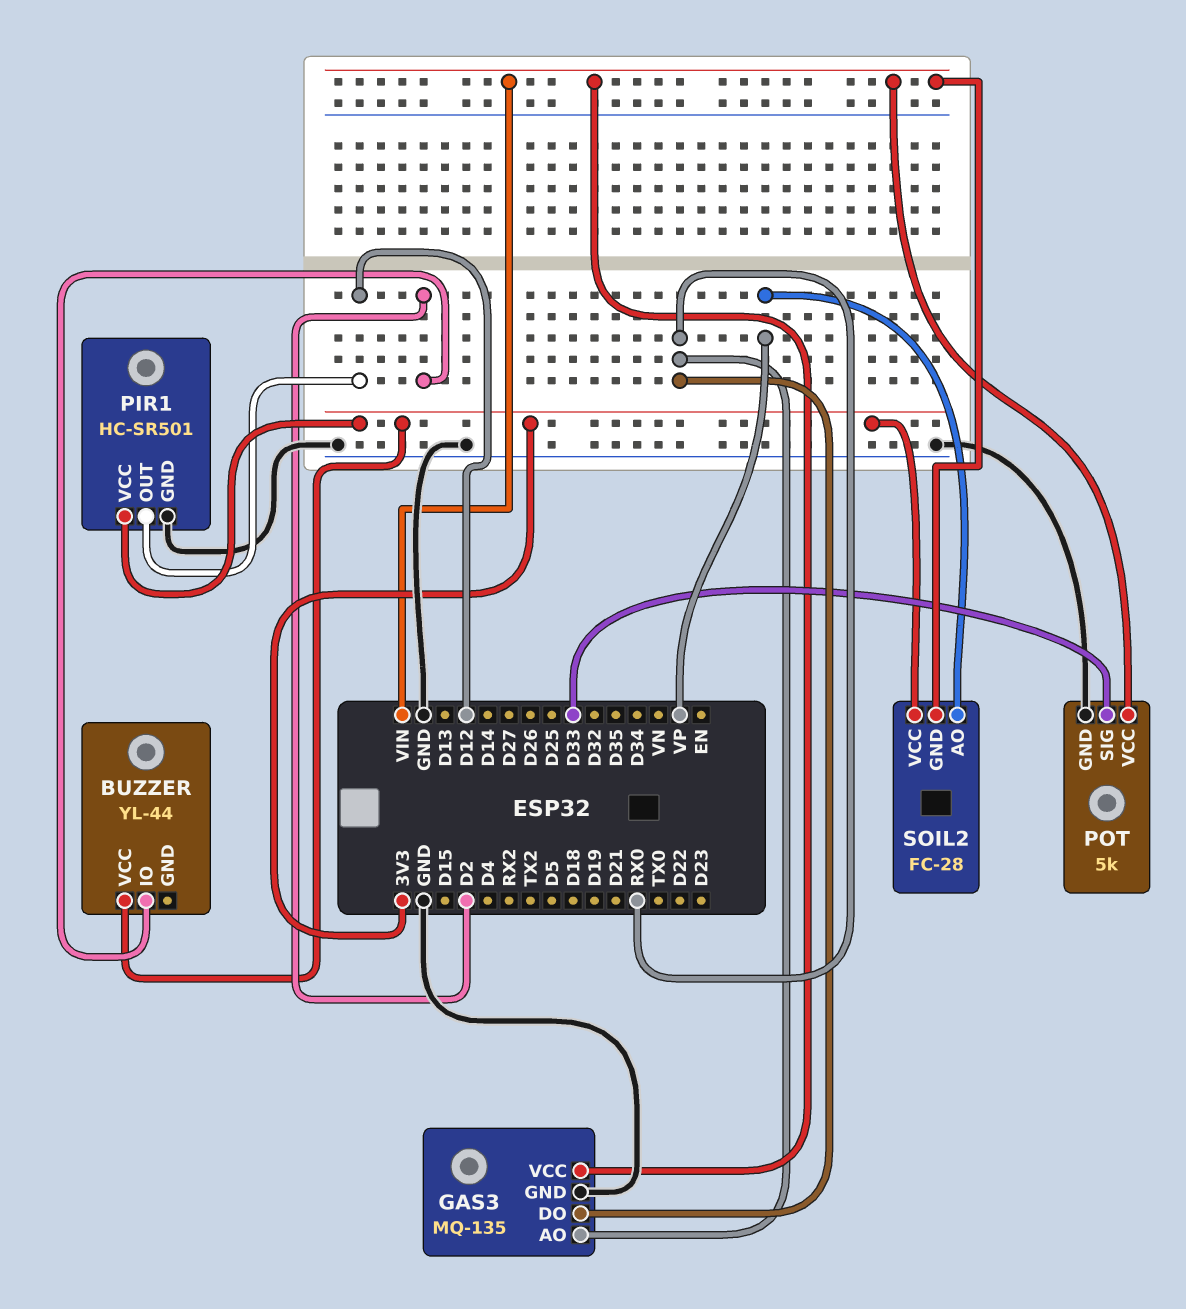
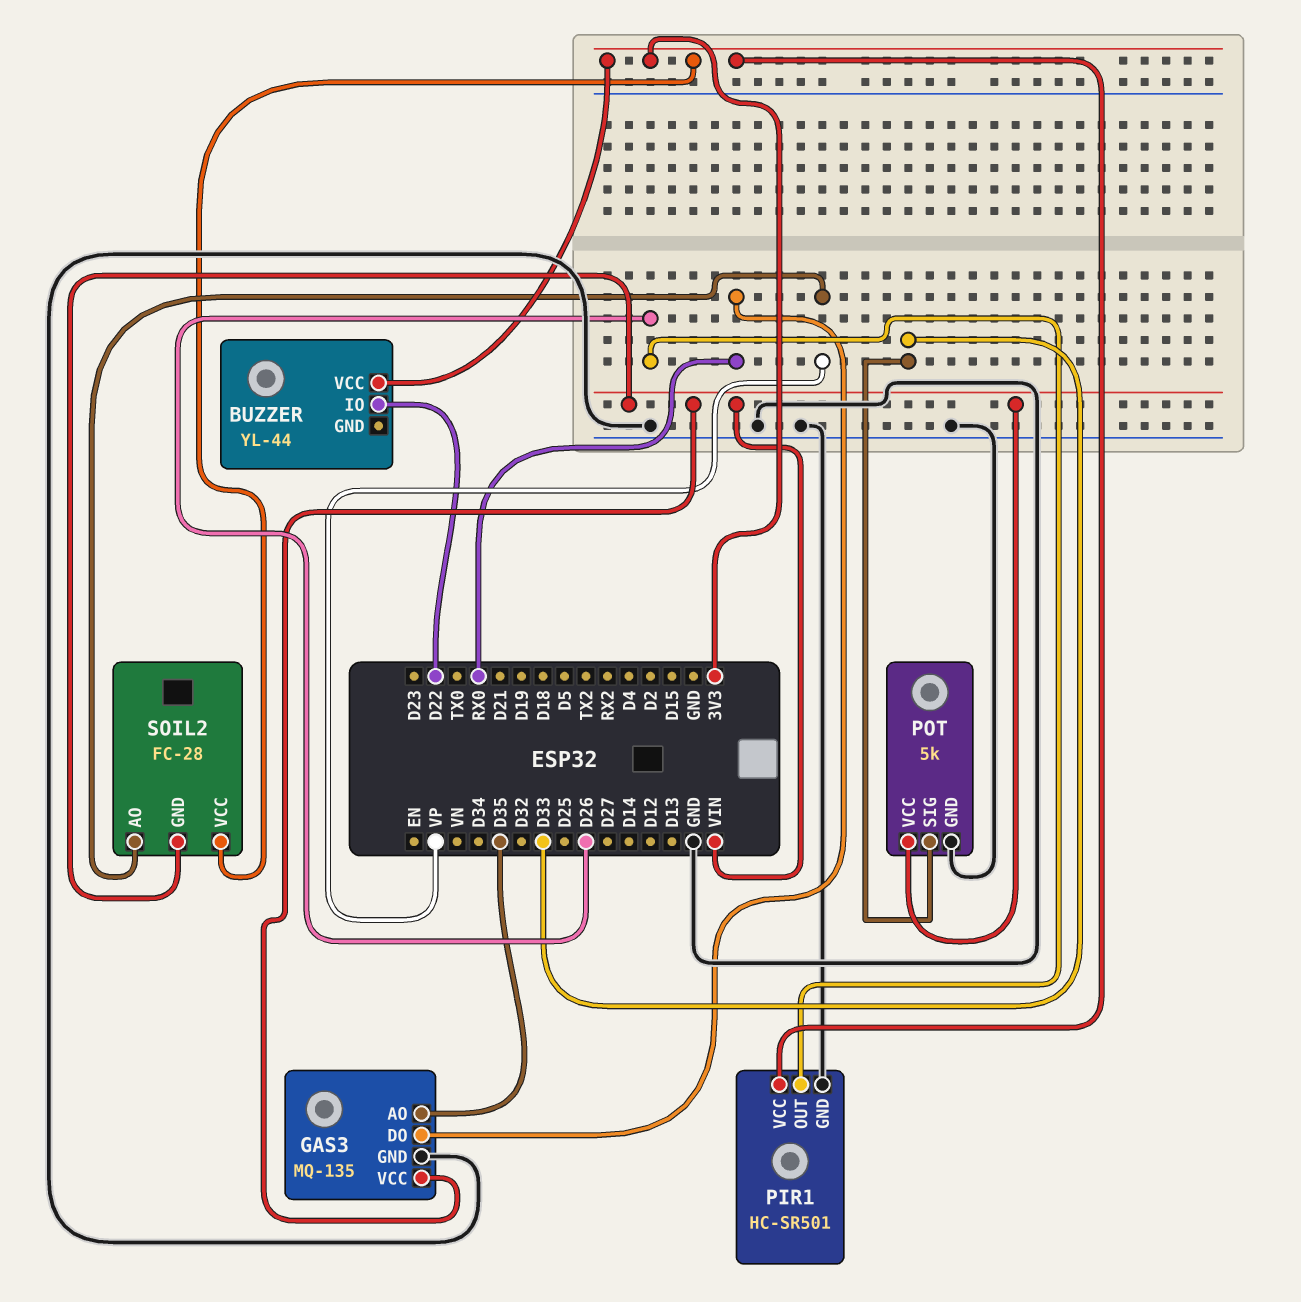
BUZZER pin IO: D2 -> D22
GAS3 pin AO: RX0 -> D35
PIR1 pin OUT: D12 -> D26

